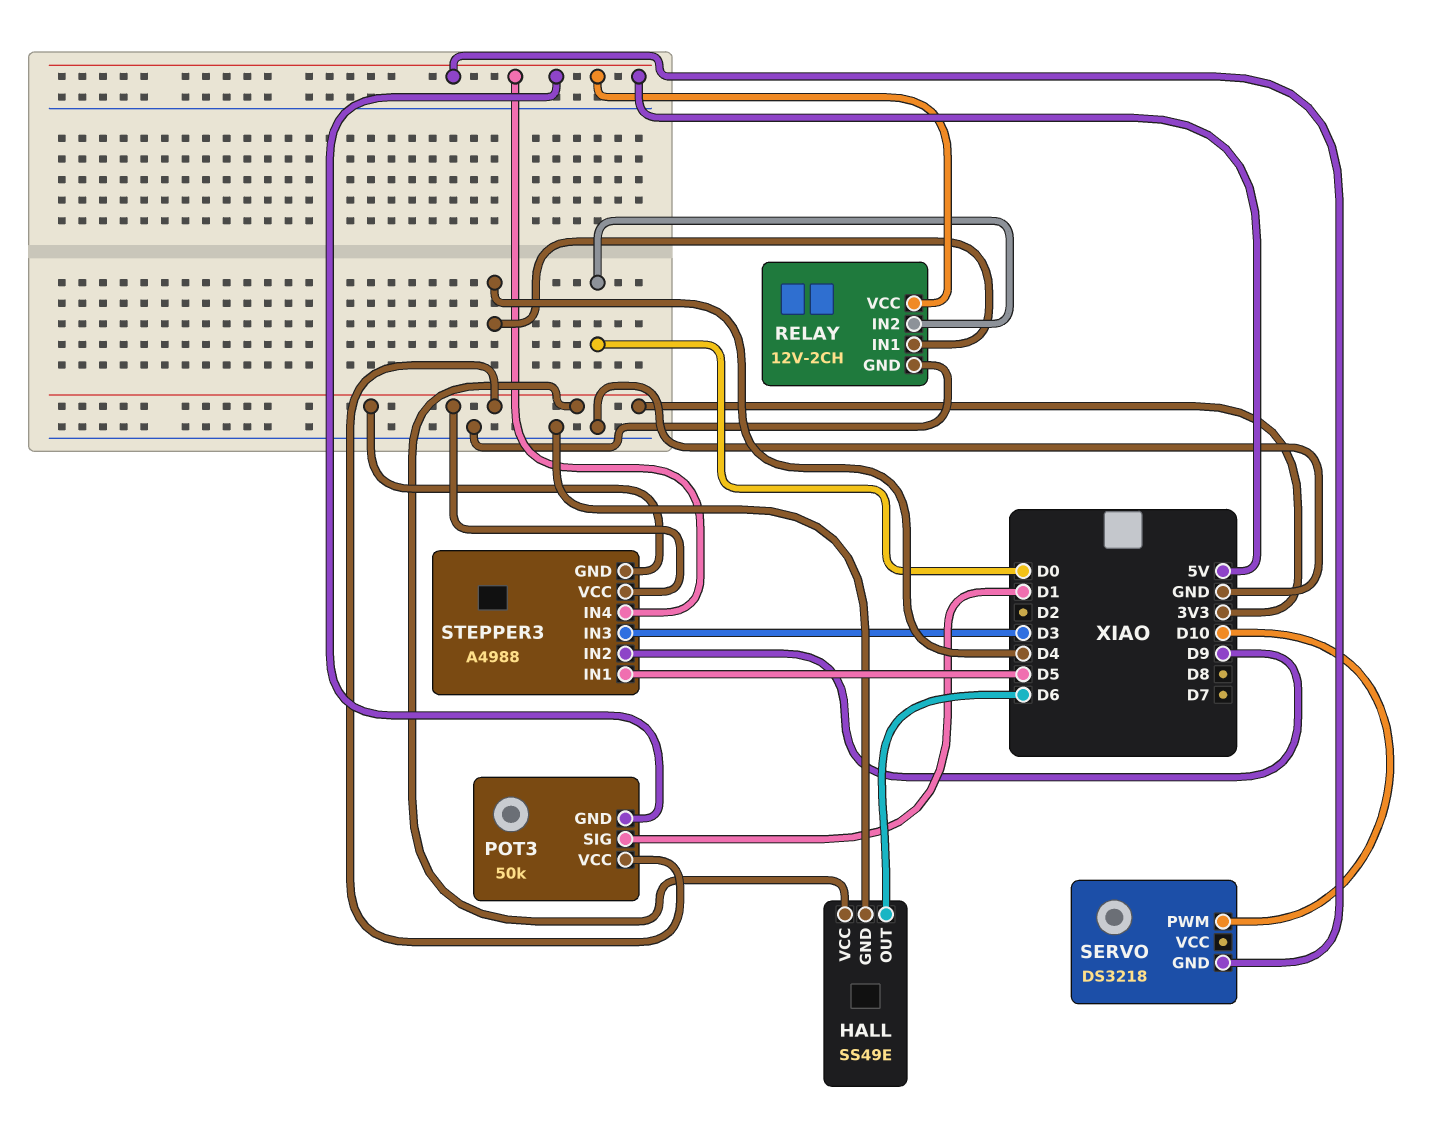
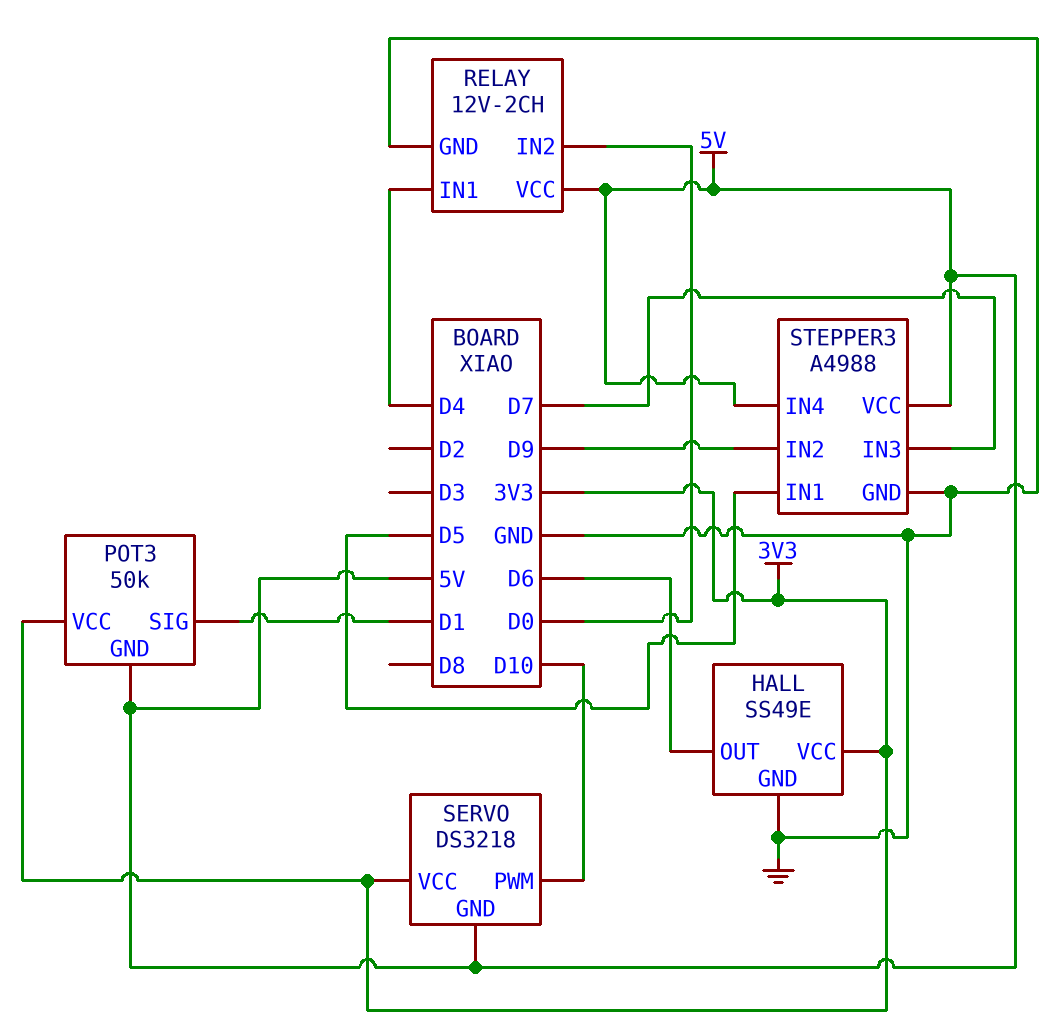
SERVO pin VCC: none -> 3V3
STEPPER3 pin GND: 3V3 -> GND
STEPPER3 pin IN3: D3 -> D7
STEPPER3 pin VCC: 3V3 -> 5V

